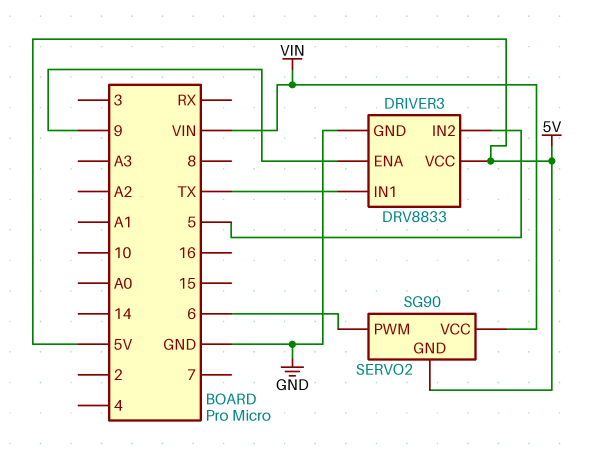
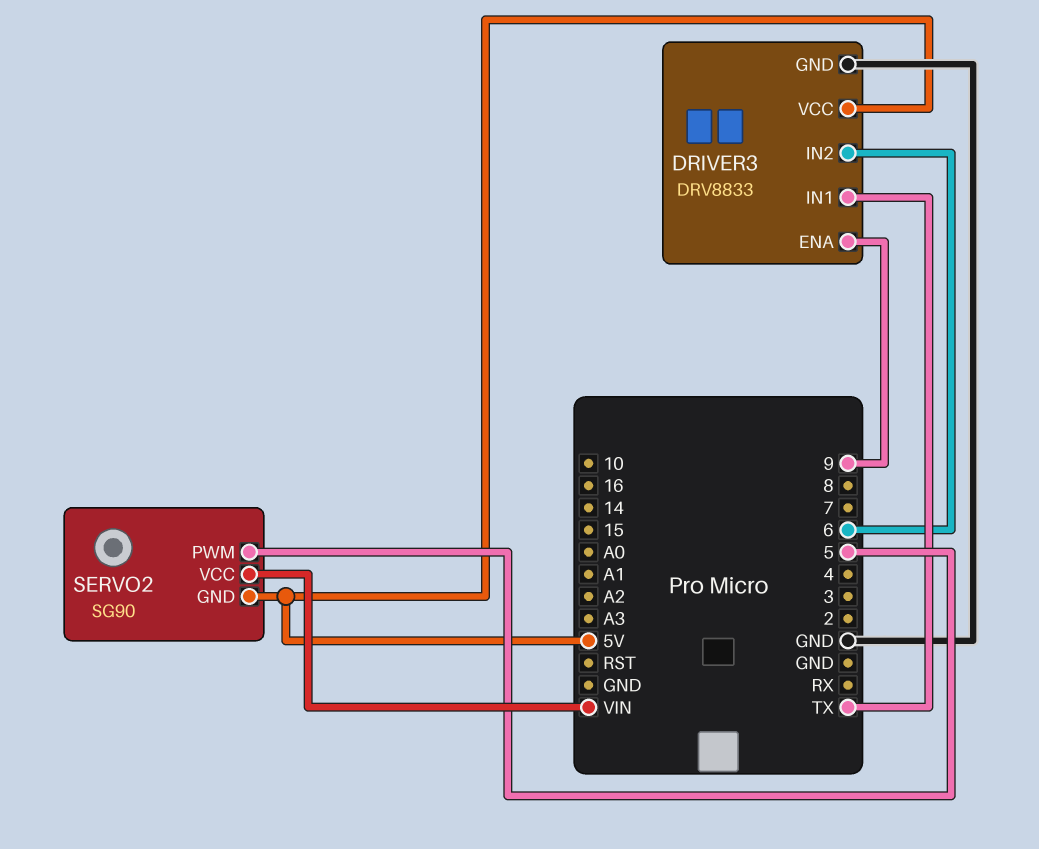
DRIVER3 pin IN2: 5 -> 6
SERVO2 pin PWM: 6 -> 5

